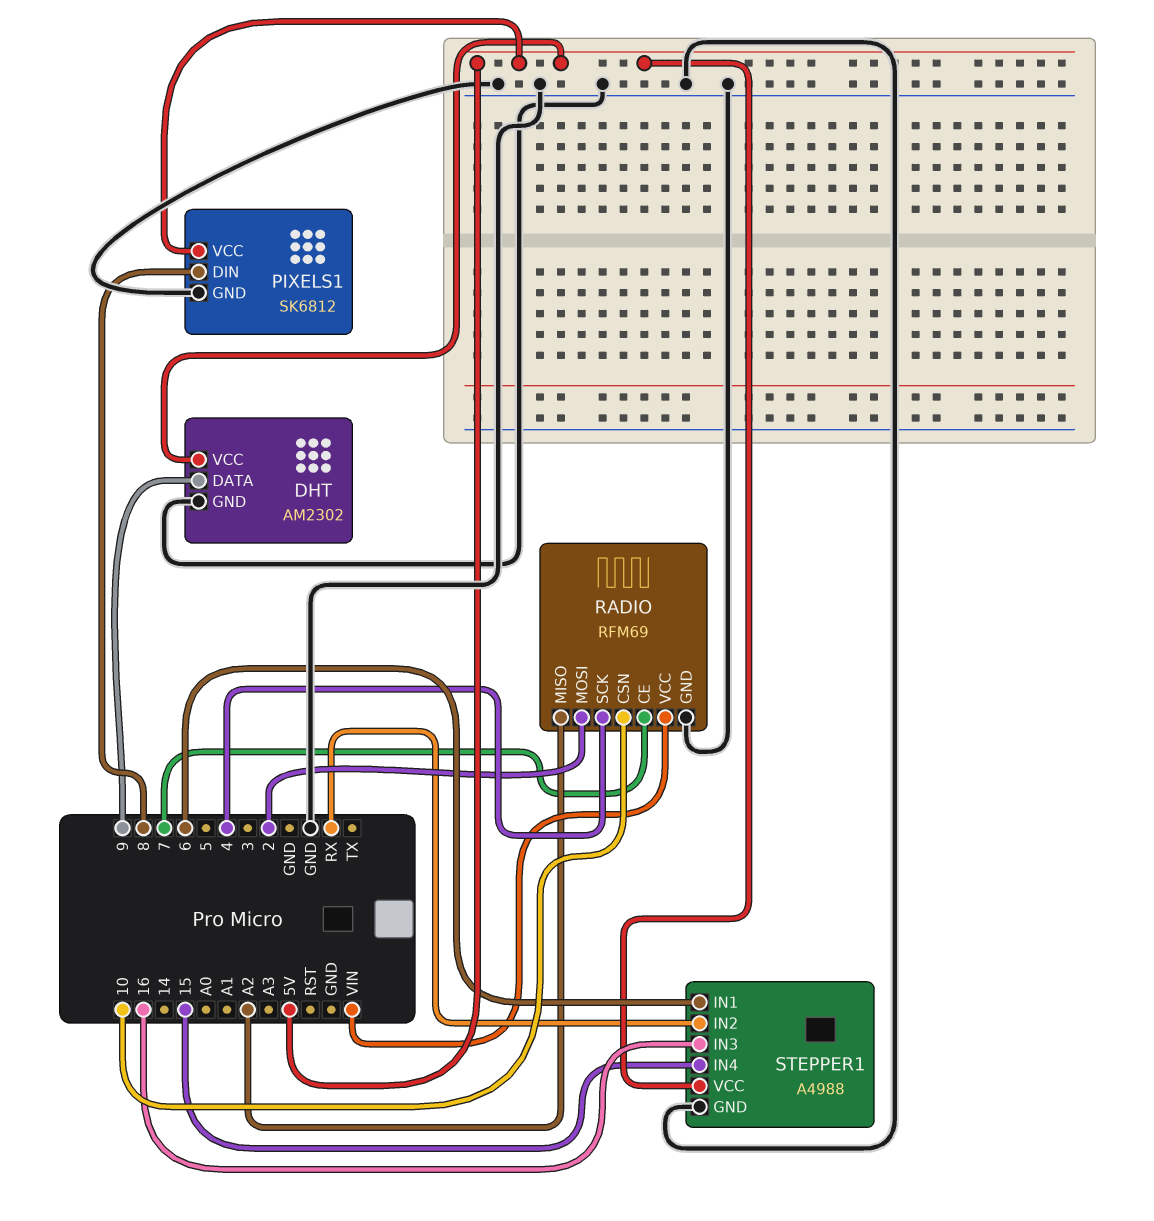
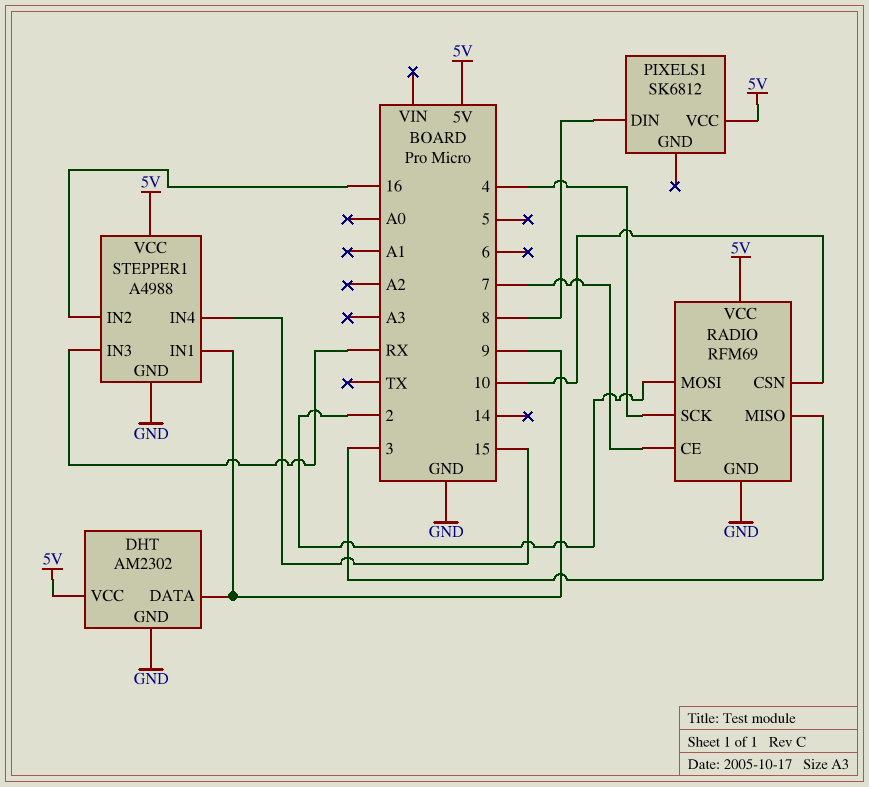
PIXELS1 pin GND: GND -> none
RADIO pin MISO: A2 -> 3
RADIO pin VCC: VIN -> 5V
STEPPER1 pin IN1: 6 -> 9
STEPPER1 pin IN2: RX -> 16
STEPPER1 pin IN3: 16 -> RX

